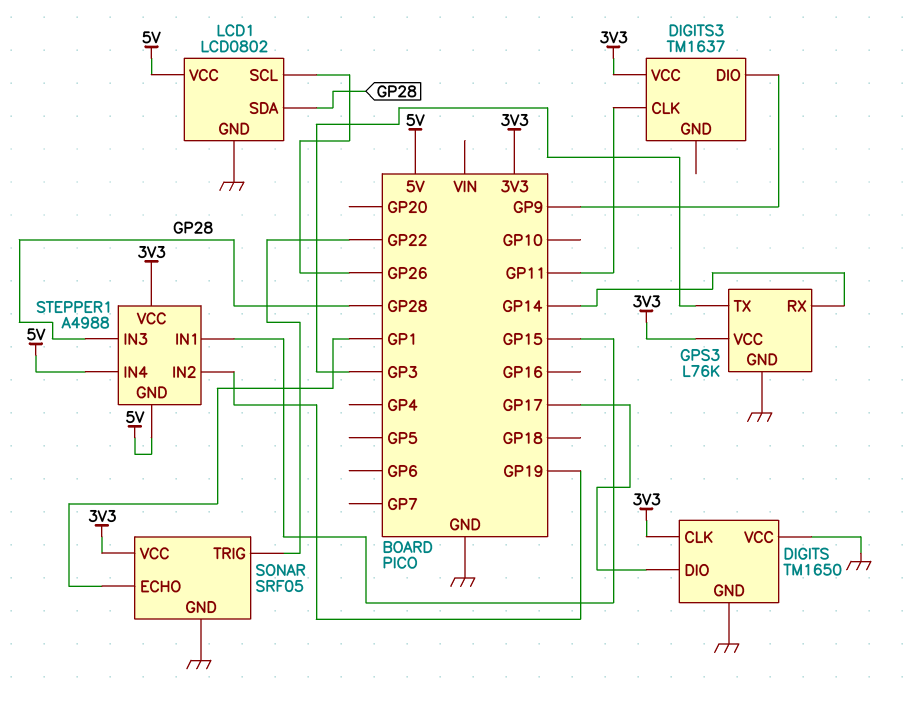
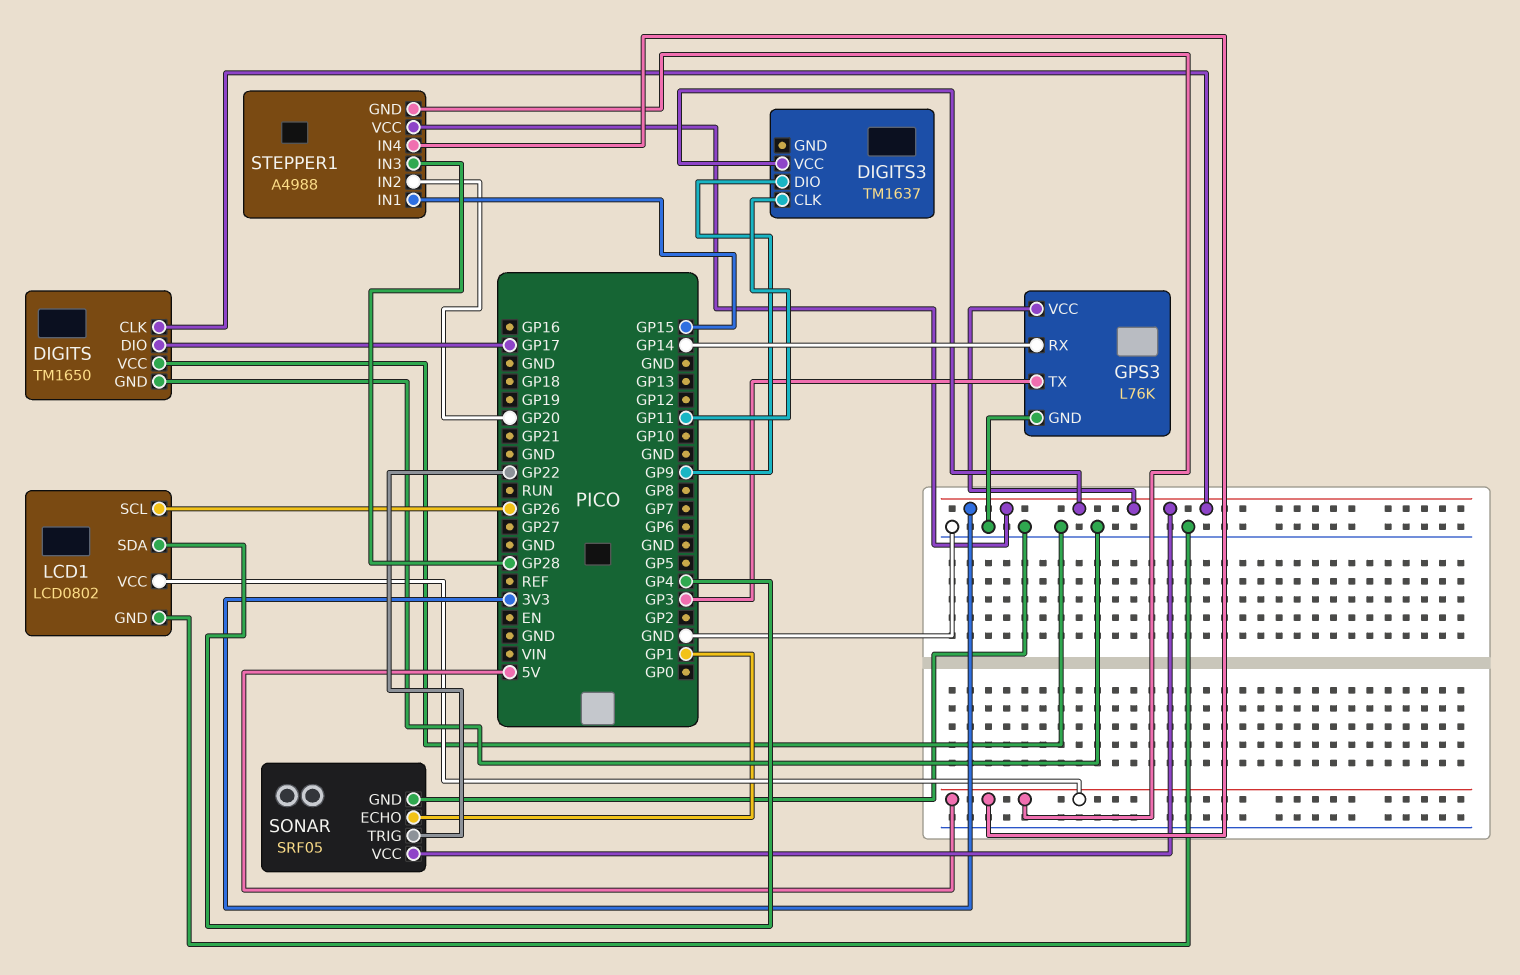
LCD1 pin SDA: GP28 -> GP4
STEPPER1 pin IN2: GP19 -> GP20

